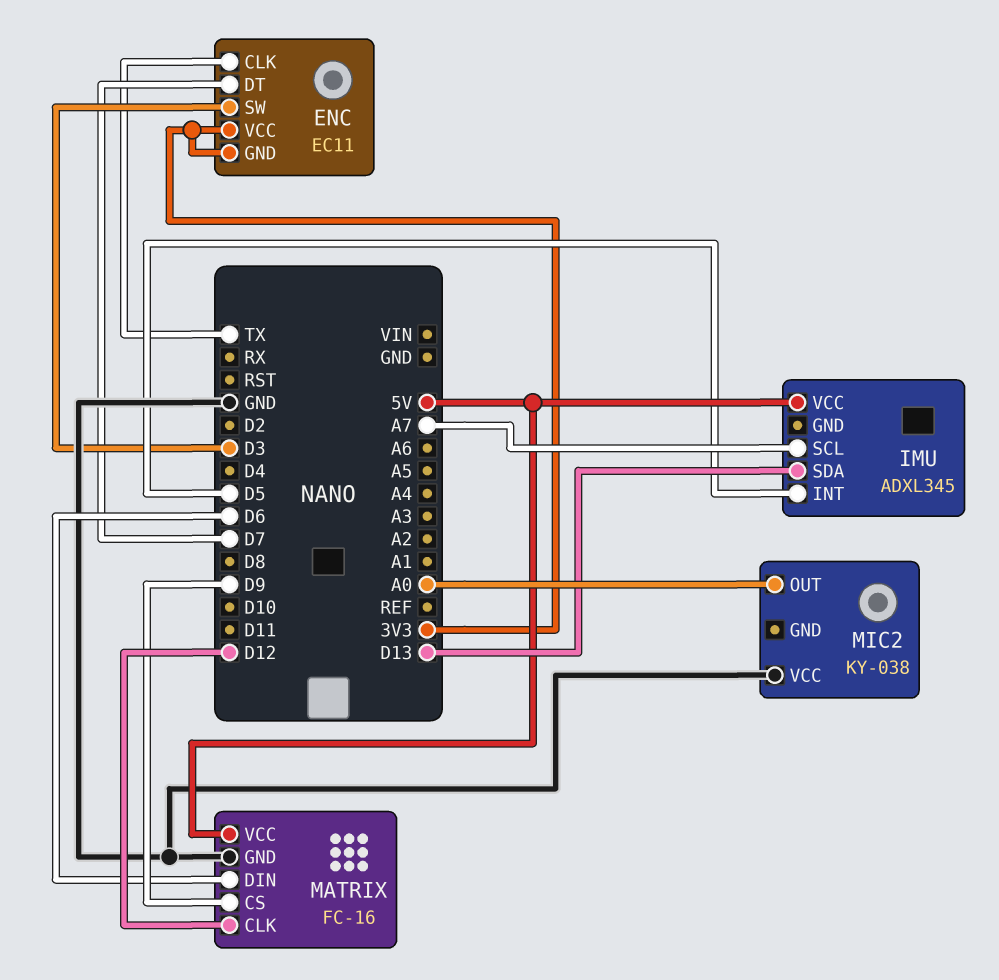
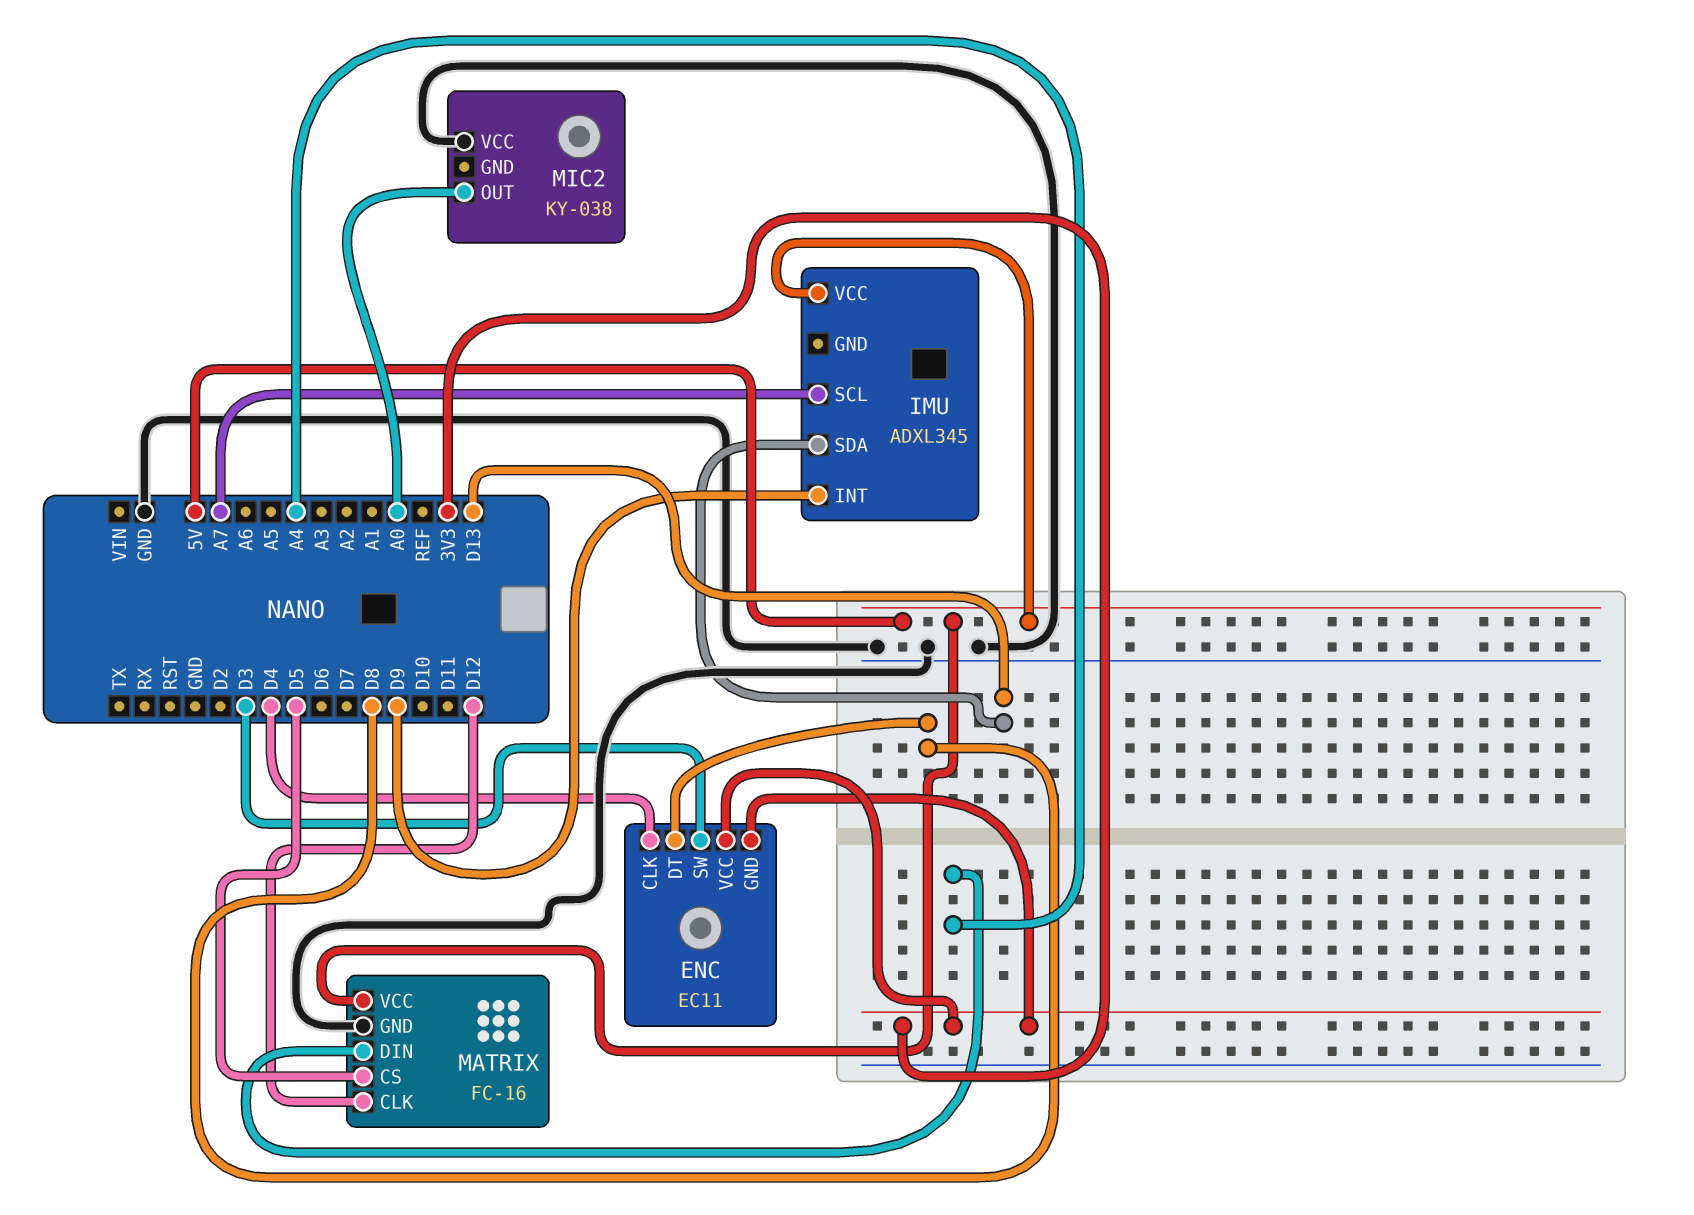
ENC pin CLK: TX -> D4
ENC pin DT: D7 -> D8
IMU pin INT: D5 -> D9
MATRIX pin CS: D9 -> D5
MATRIX pin DIN: D6 -> A4

